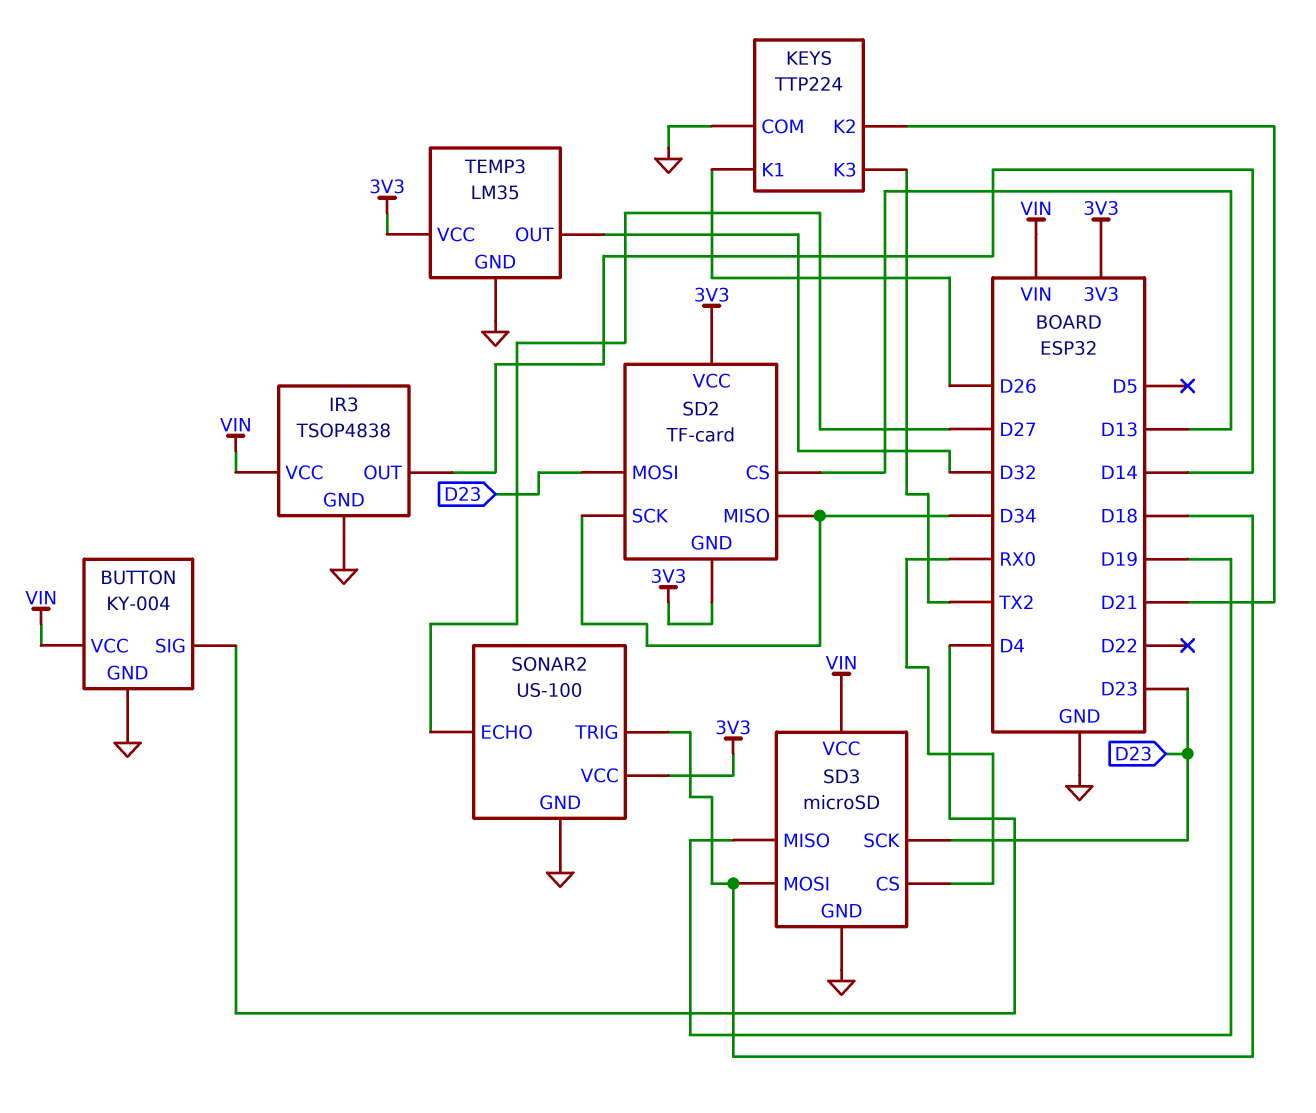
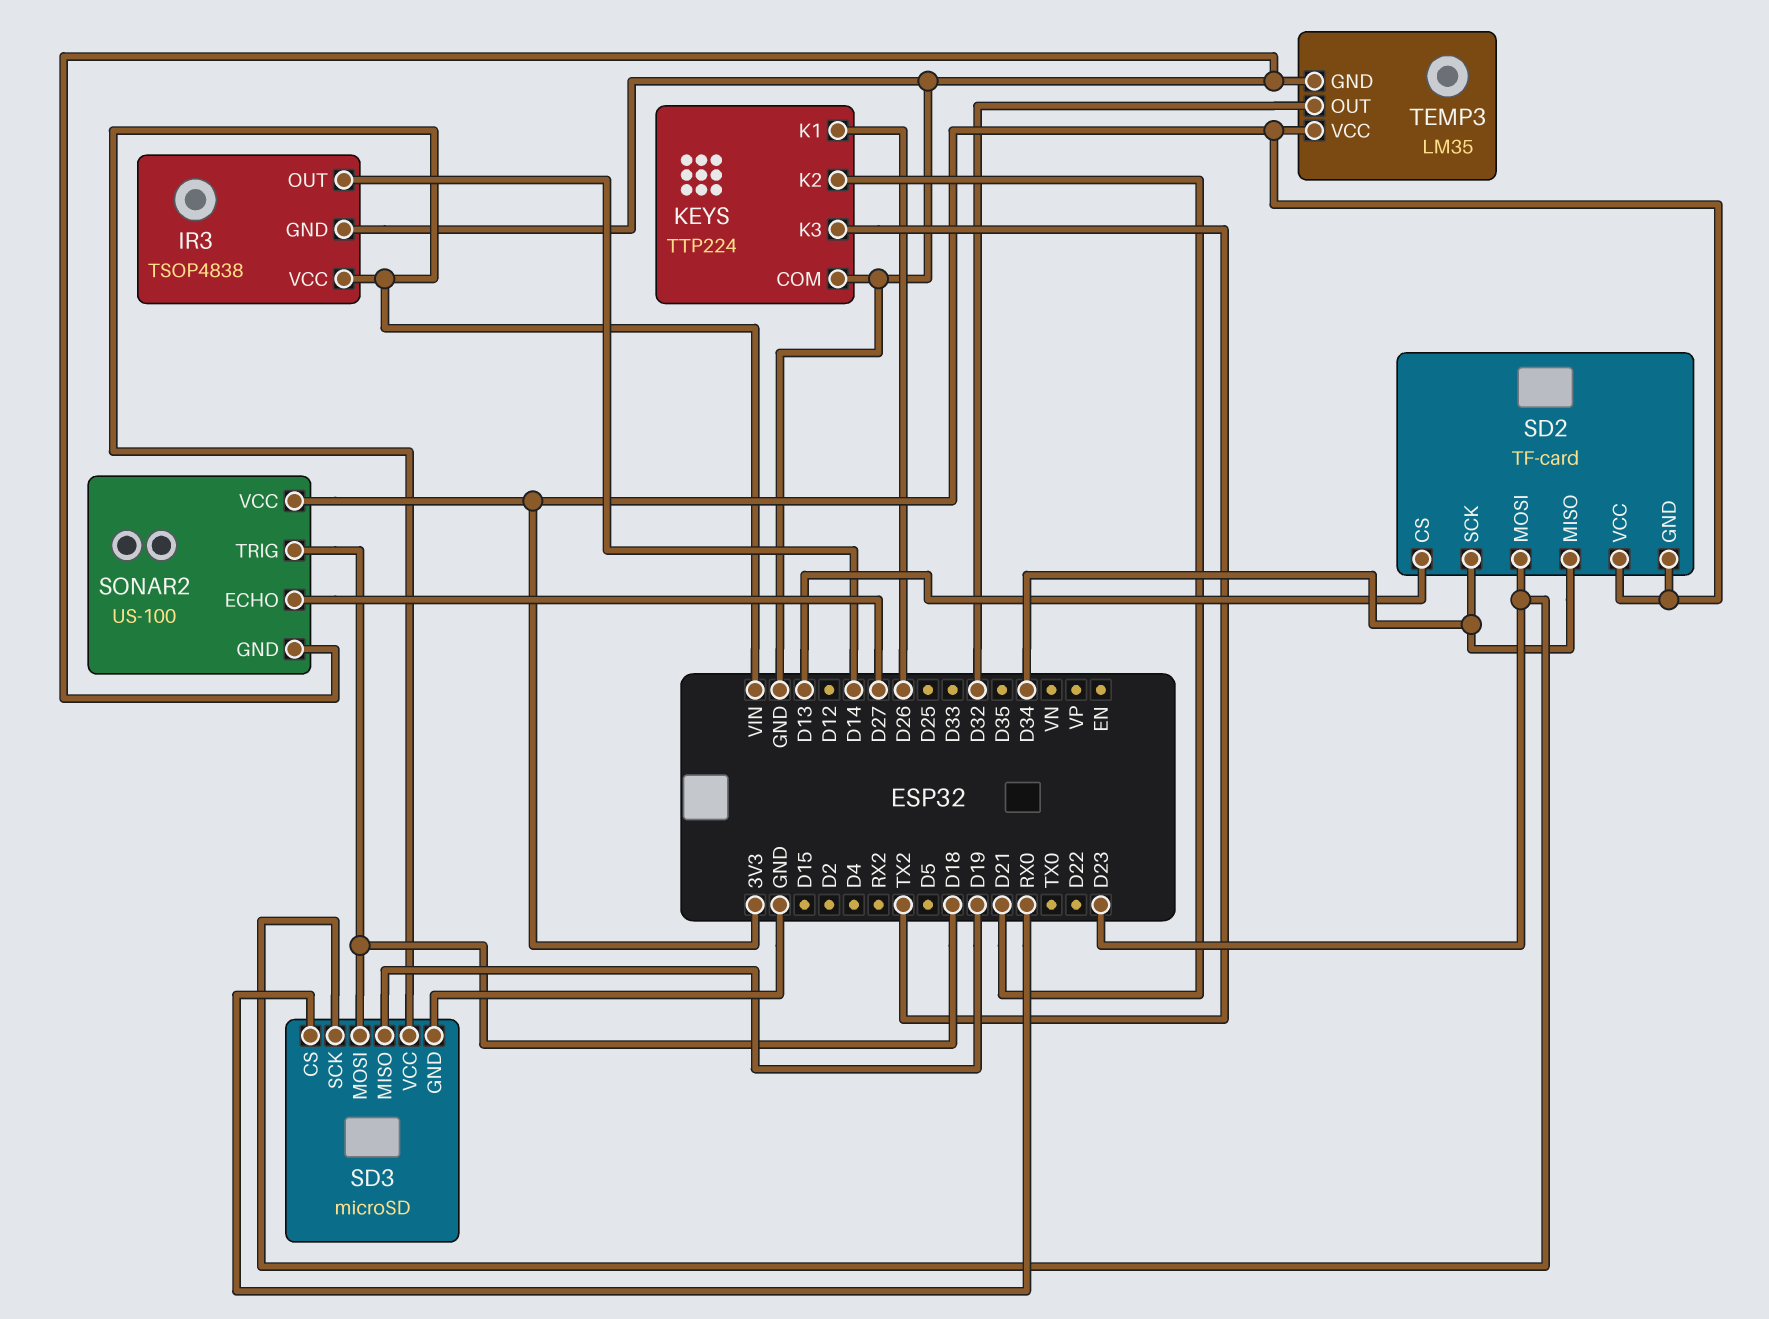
BUTTON: KY-004 -> none
BUTTON pin GND: GND -> none
BUTTON pin SIG: D4 -> none
BUTTON pin VCC: VIN -> none

